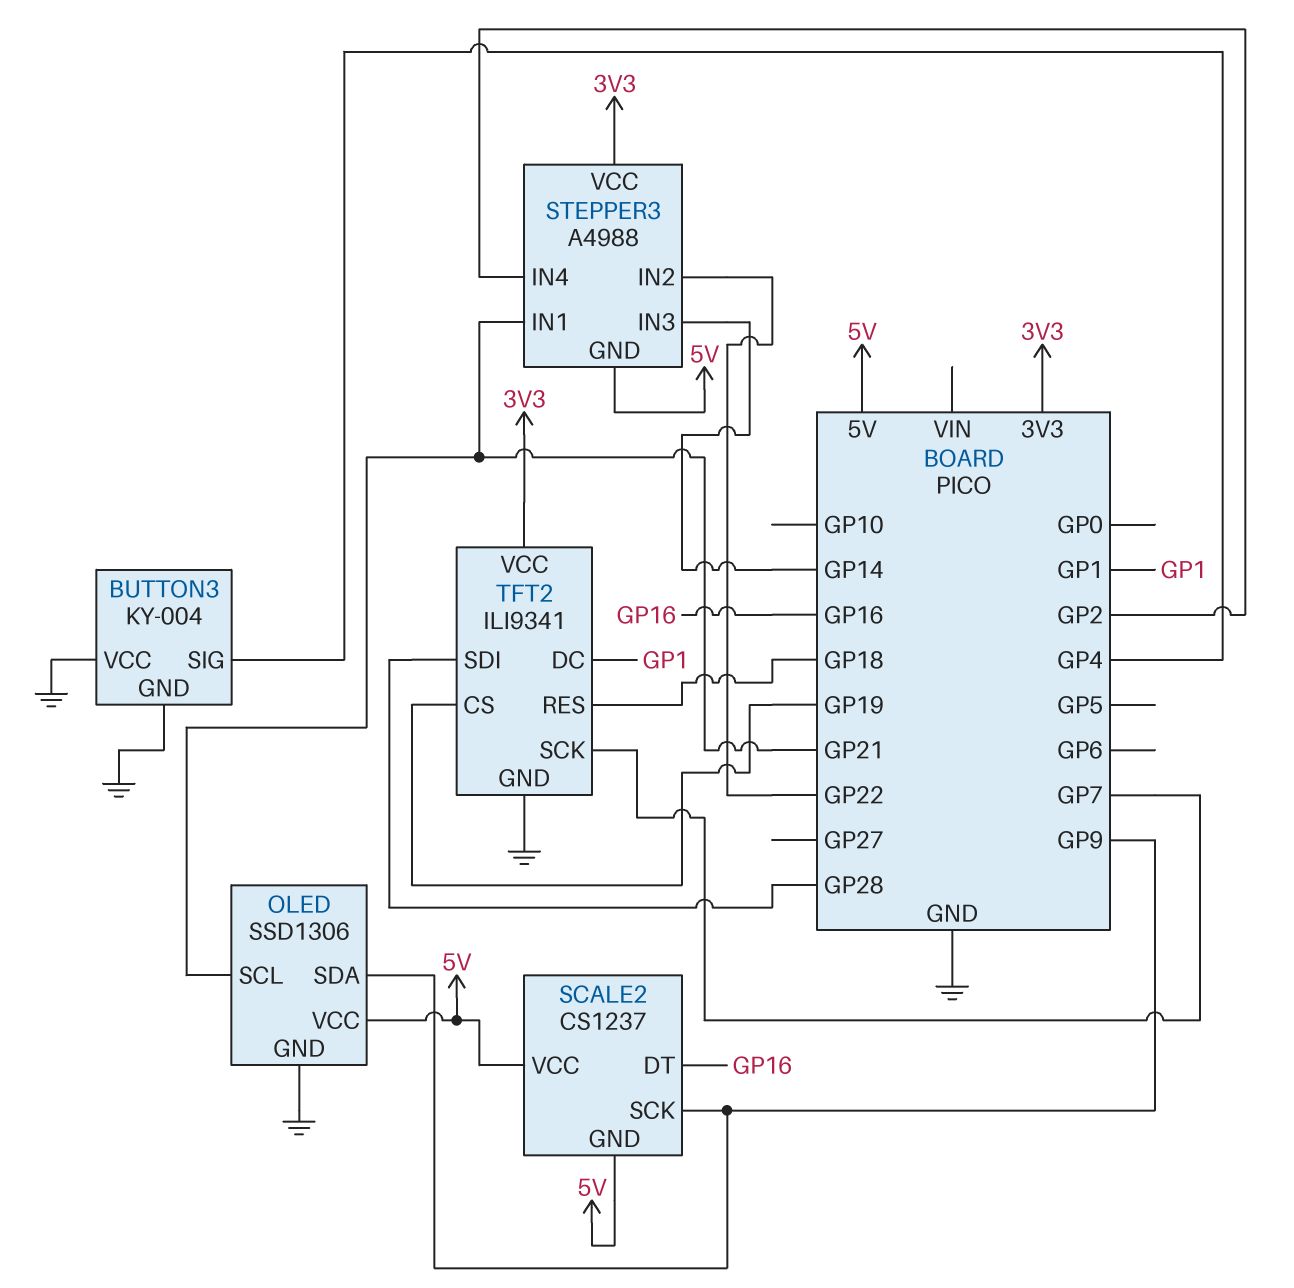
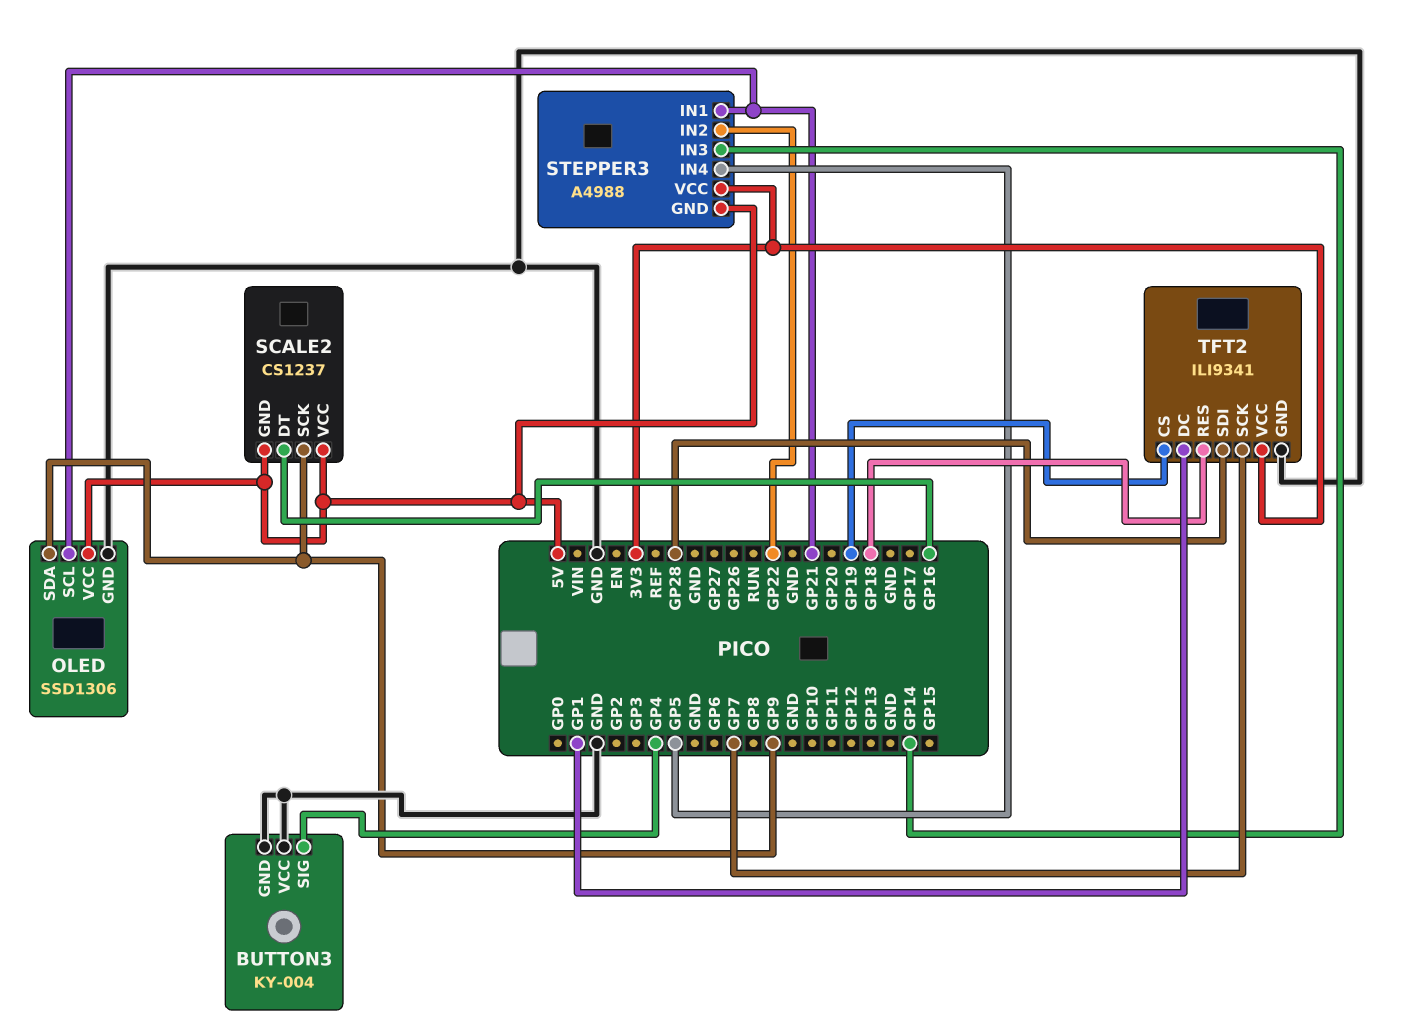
STEPPER3 pin IN4: GP2 -> GP5

